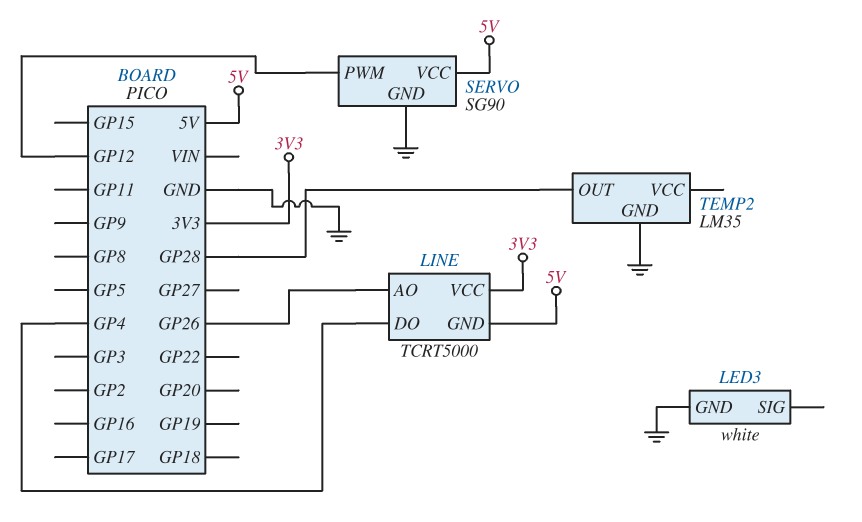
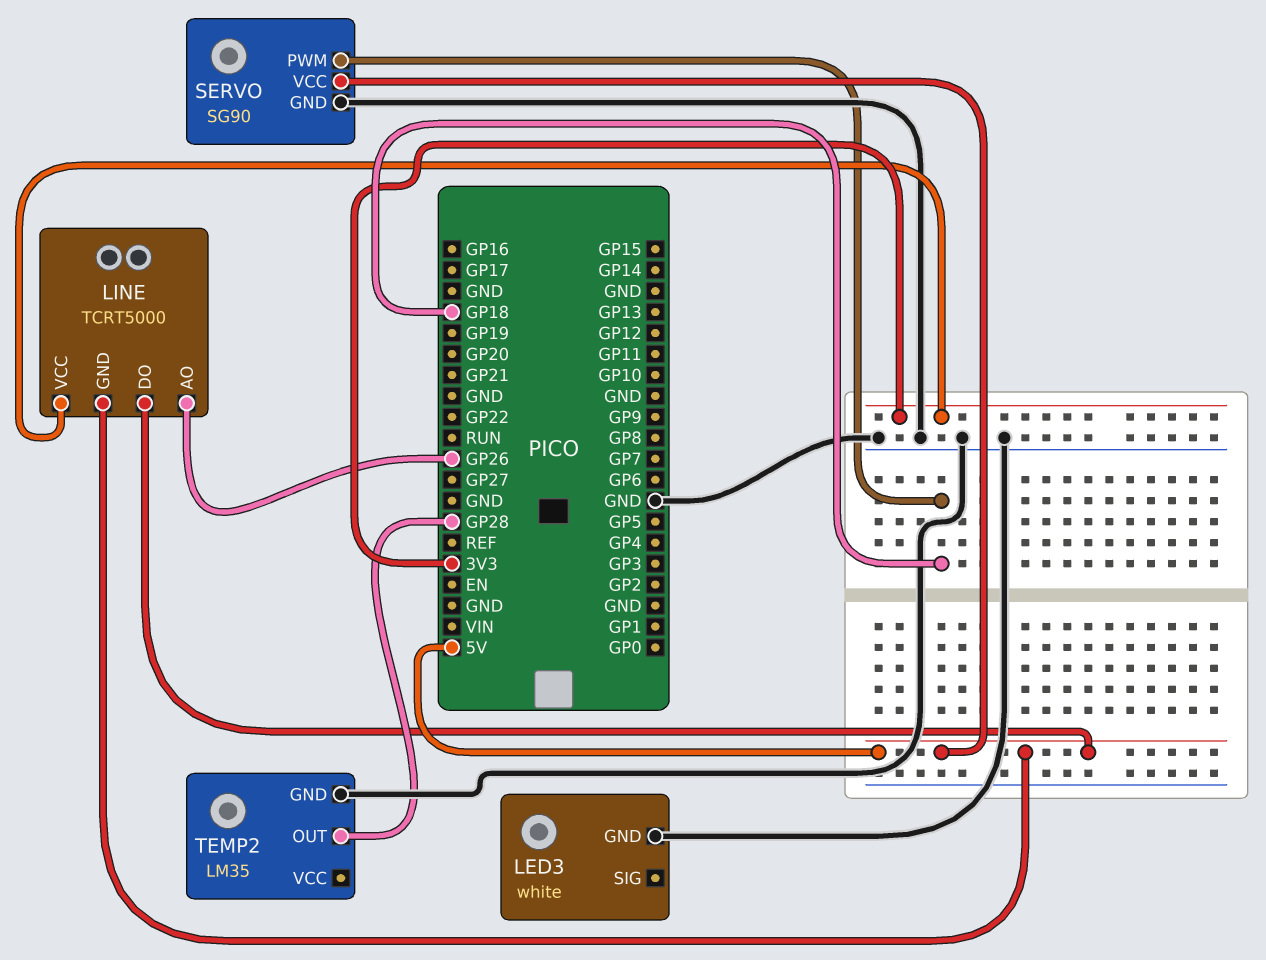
LINE pin DO: GP4 -> 5V
SERVO pin PWM: GP12 -> GP18

